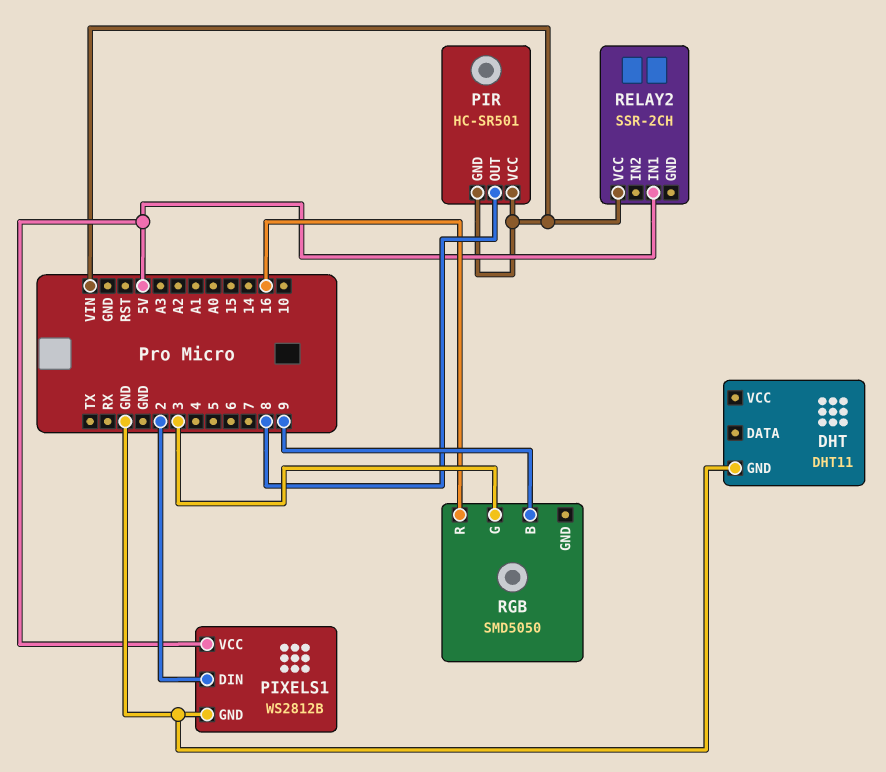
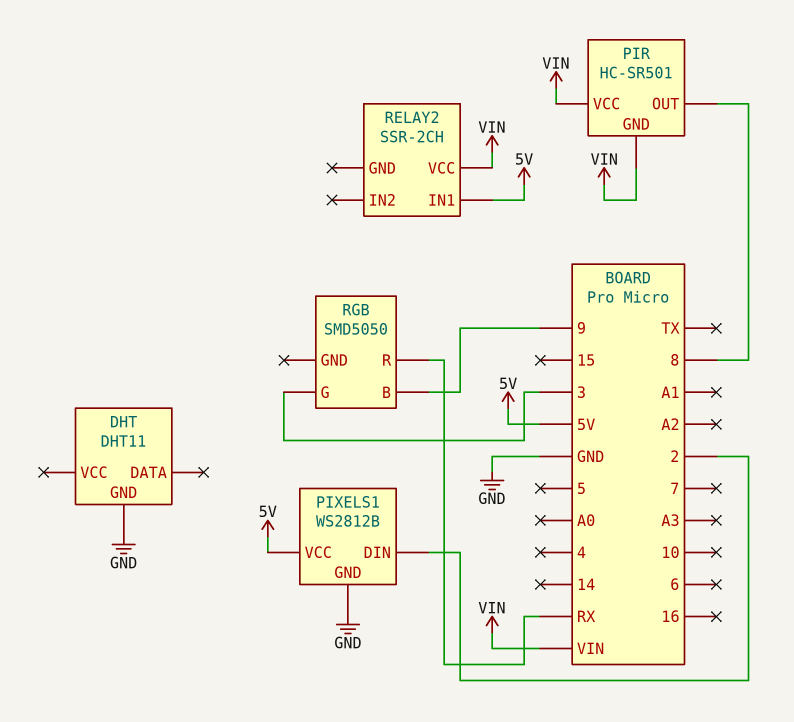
RGB pin R: 16 -> RX

